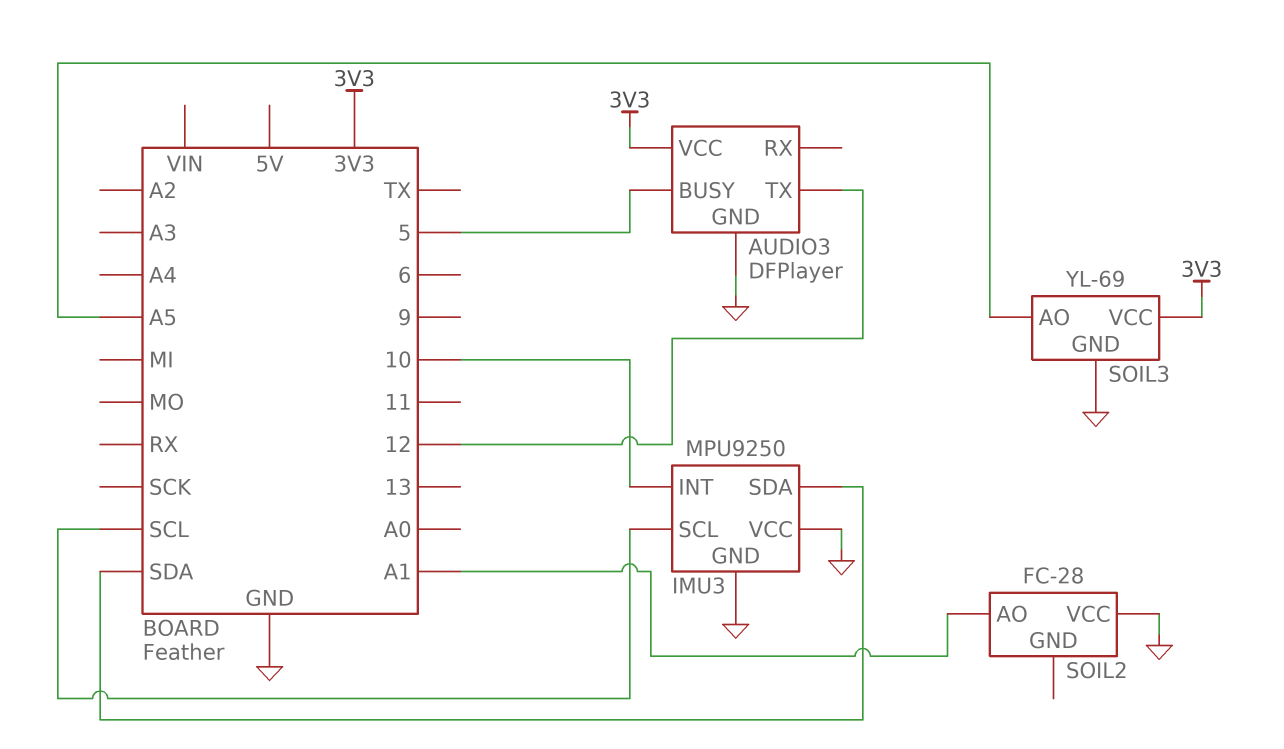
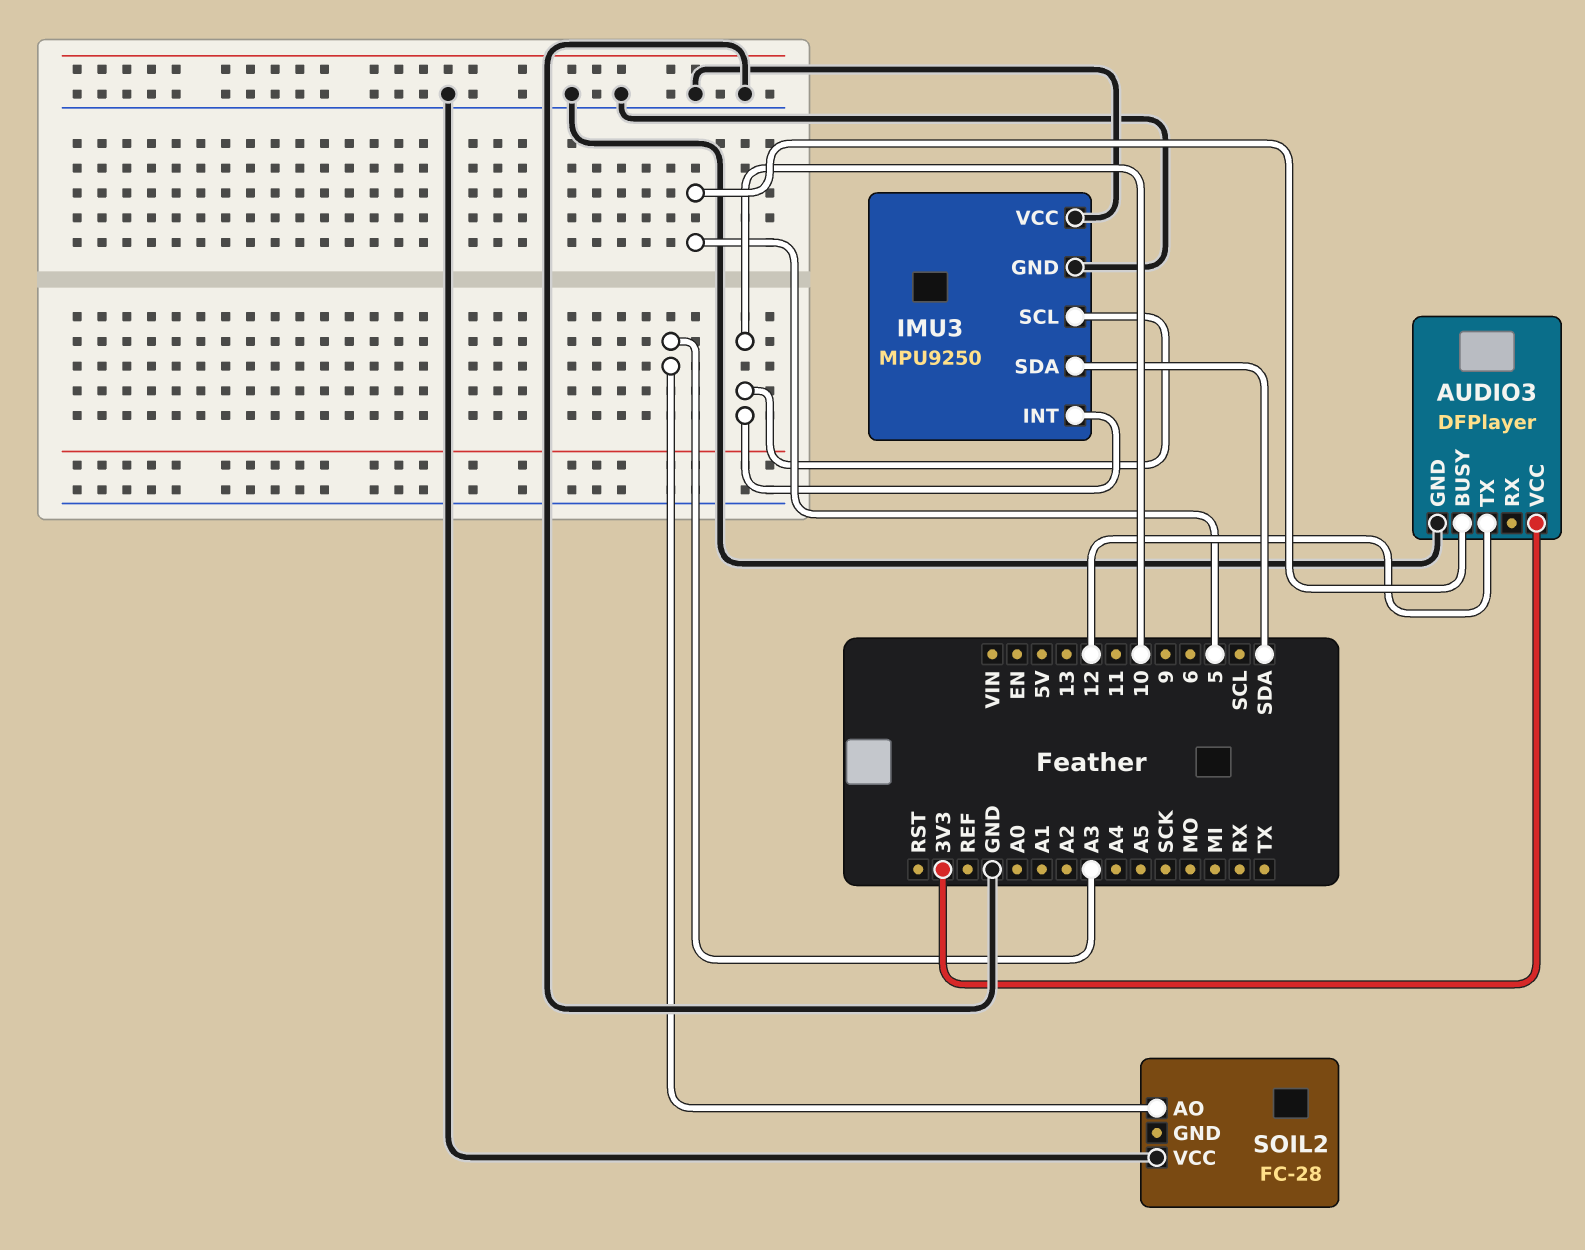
IMU3 pin SCL: SCL -> 10
SOIL2 pin AO: A1 -> A3
SOIL3: YL-69 -> none
SOIL3 pin AO: A5 -> none
SOIL3 pin GND: GND -> none
SOIL3 pin VCC: 3V3 -> none

